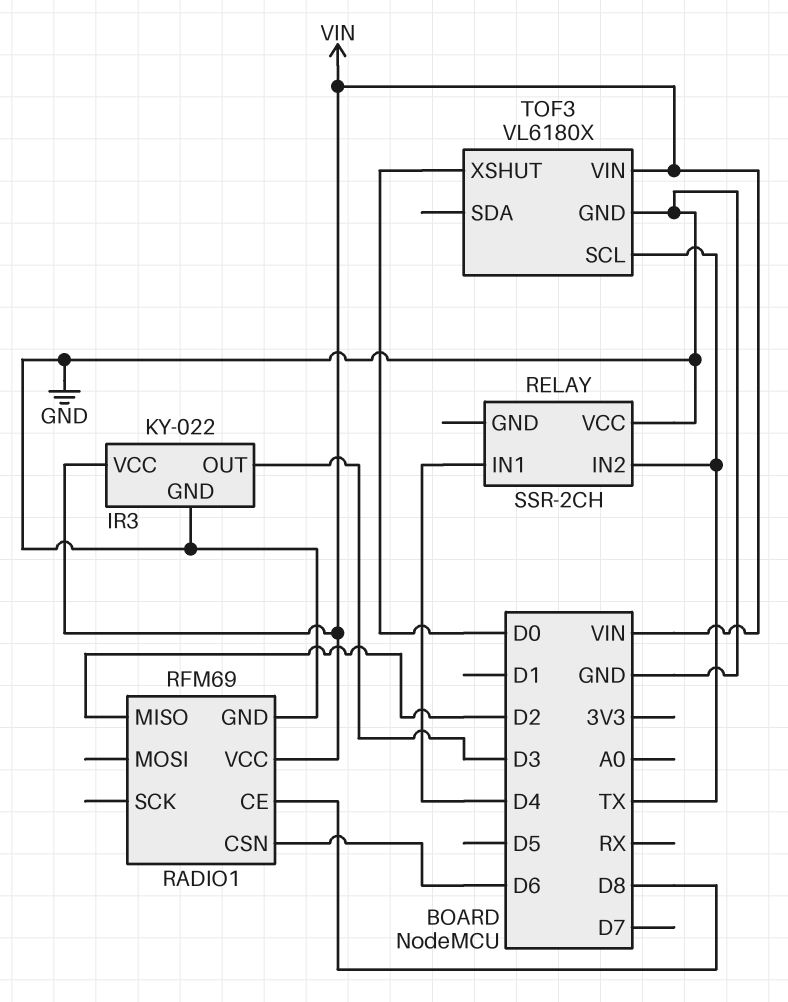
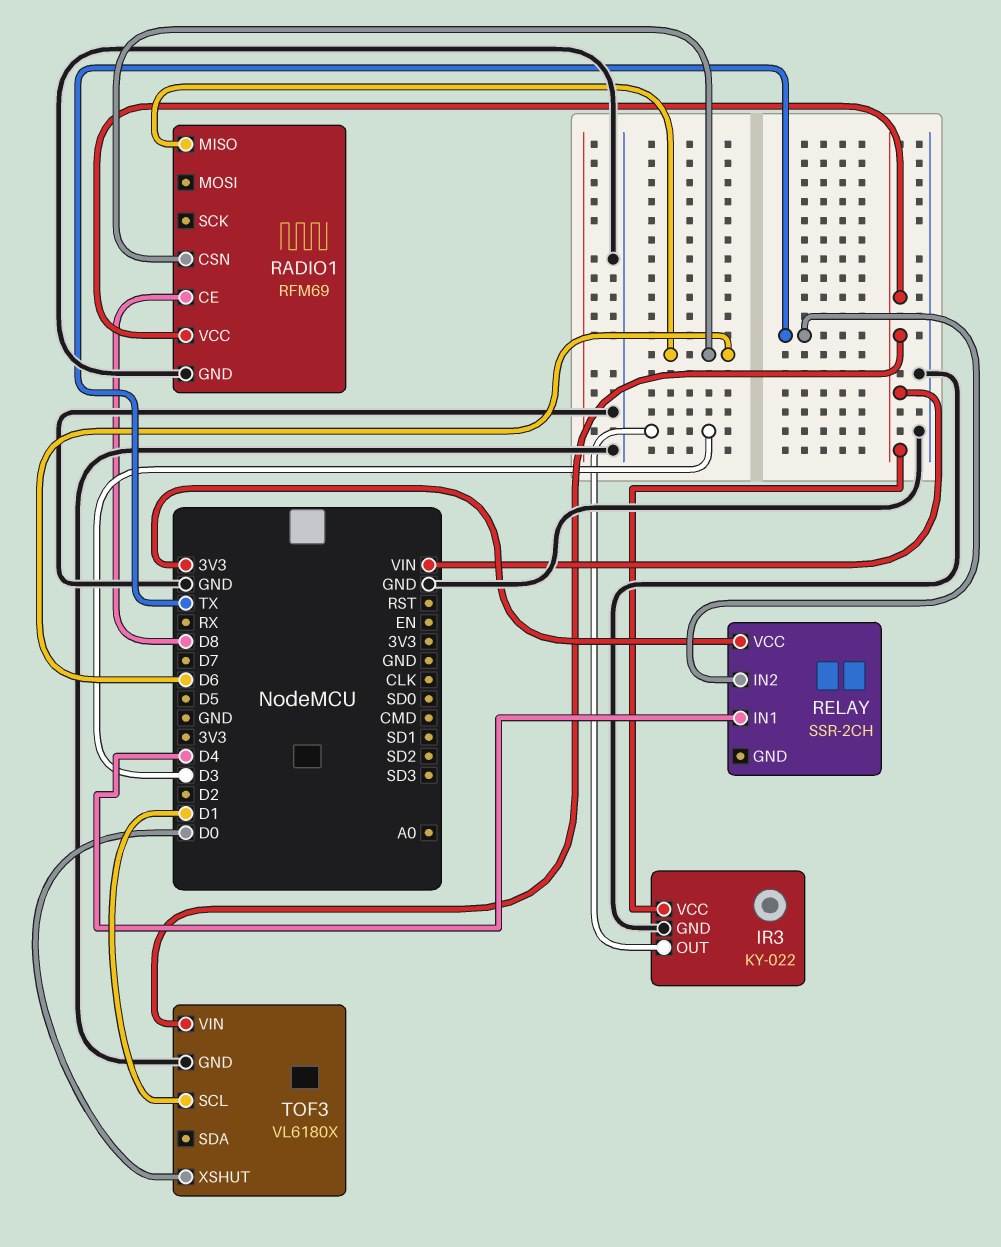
RADIO1 pin MISO: D2 -> D6
RELAY pin VCC: GND -> 3V3
TOF3 pin SCL: TX -> D1

